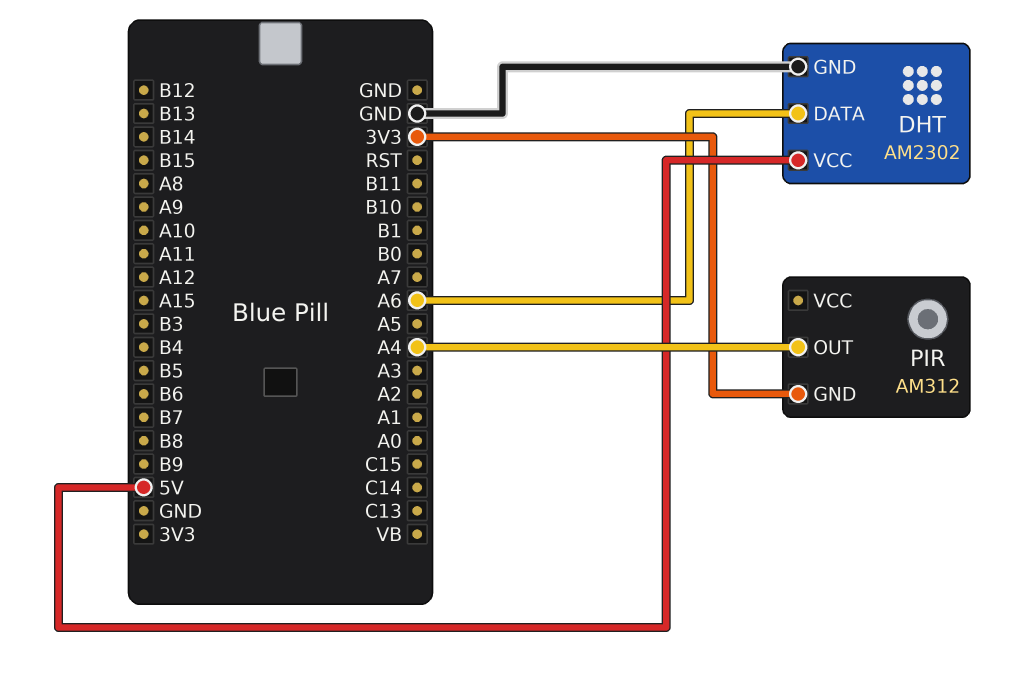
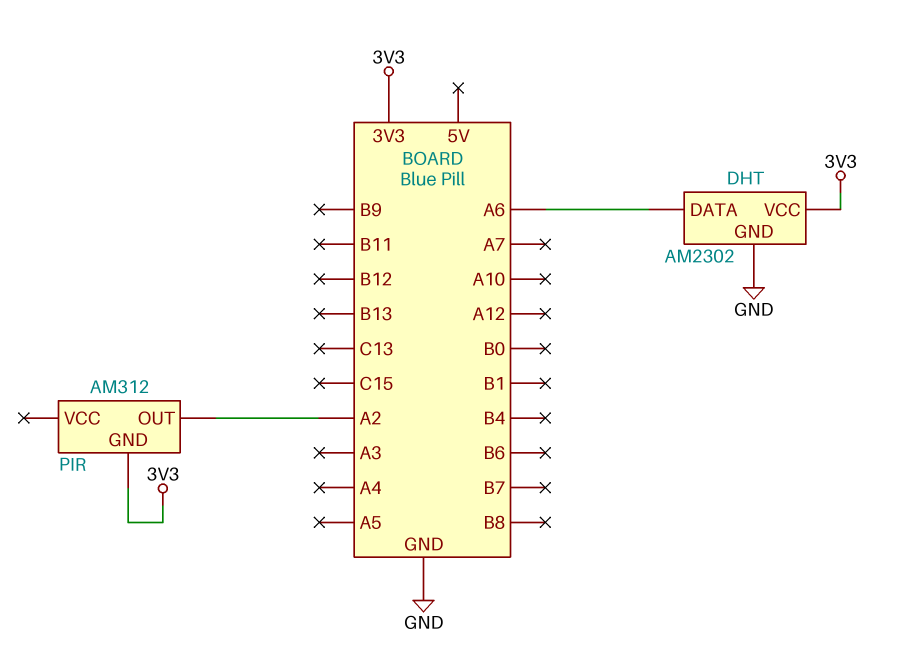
DHT pin VCC: 5V -> 3V3
PIR pin OUT: A4 -> A2

